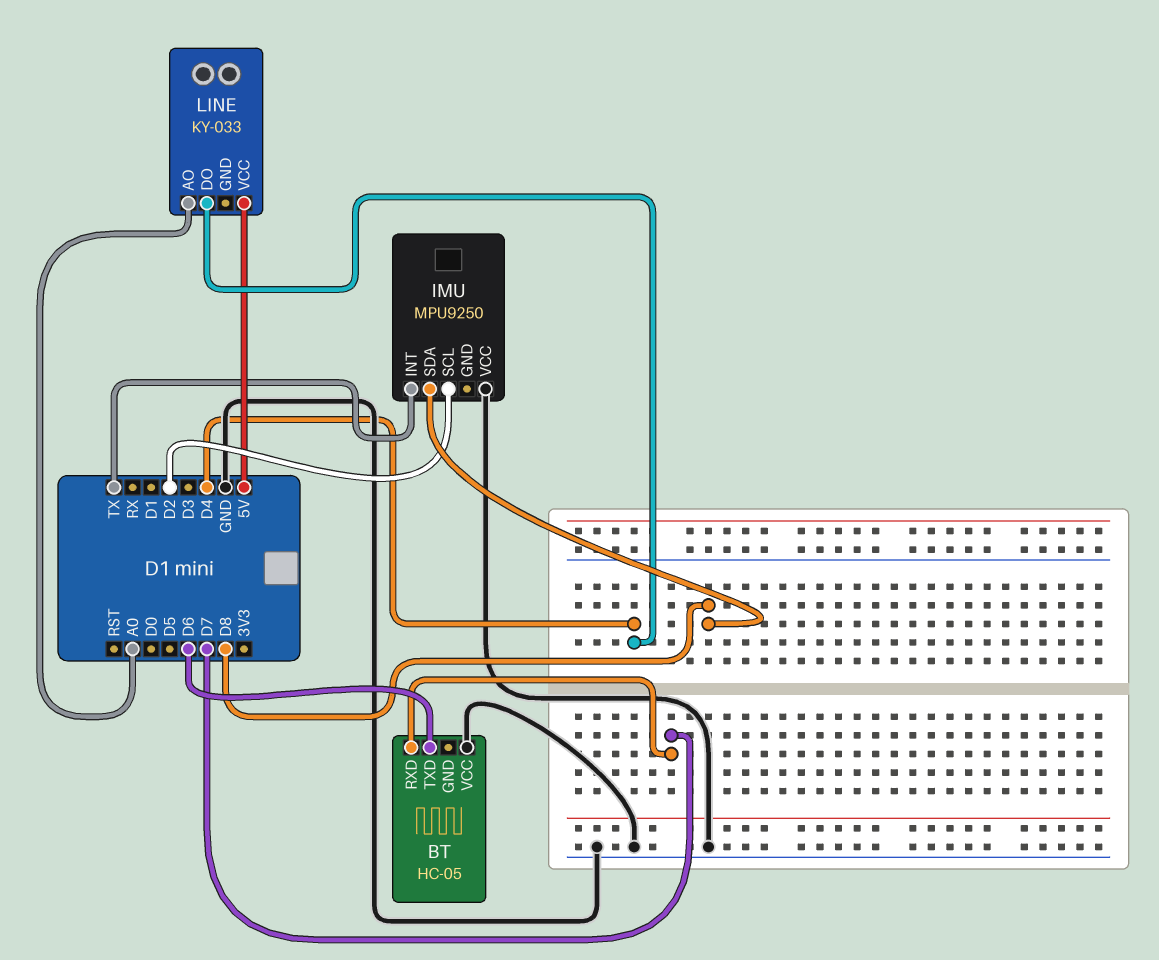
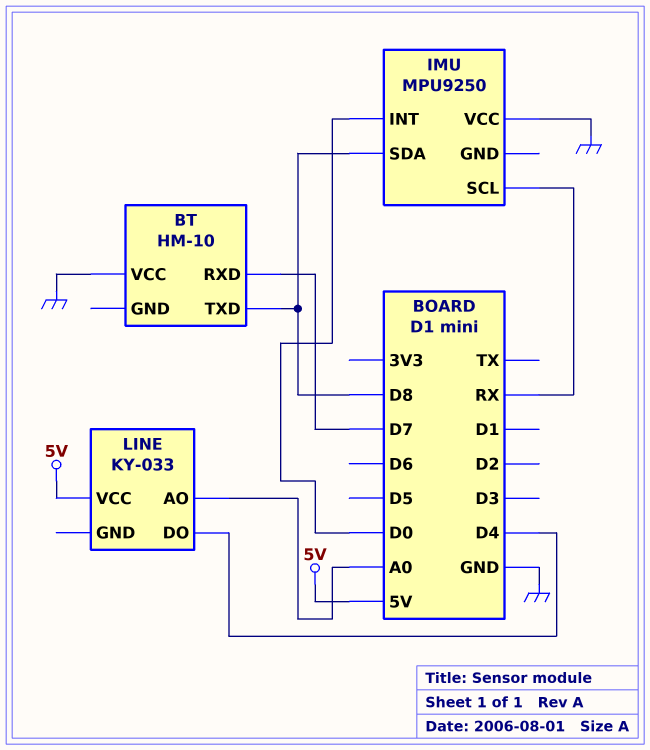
BT: HC-05 -> HM-10
BT pin TXD: D6 -> D8
IMU pin INT: TX -> D0
IMU pin SCL: D2 -> RX

